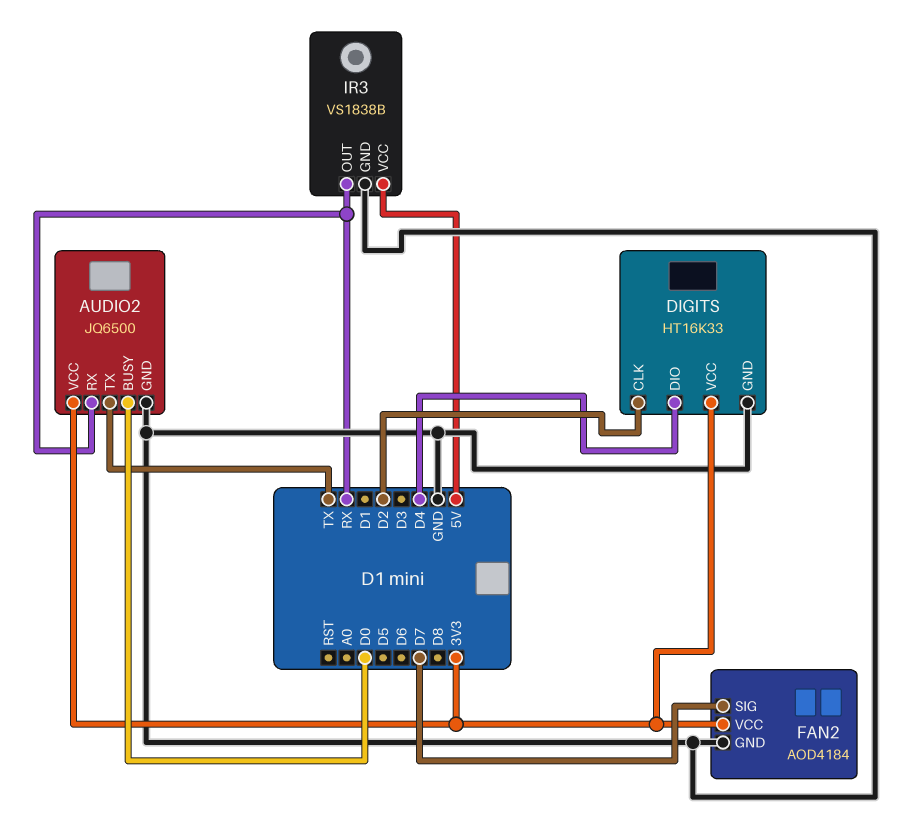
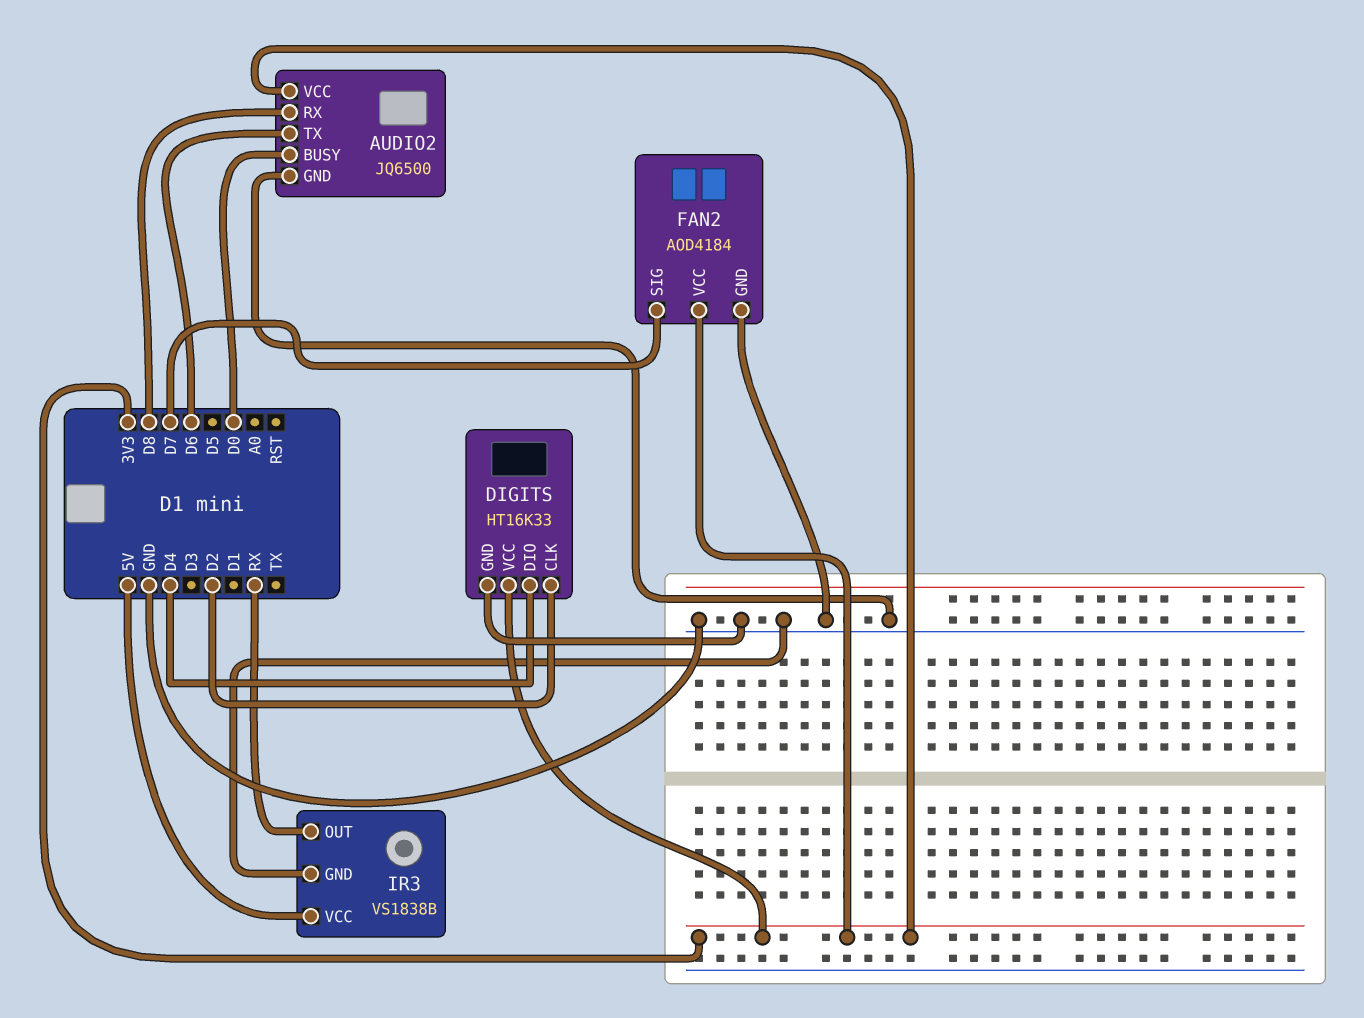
AUDIO2 pin RX: RX -> D8
AUDIO2 pin TX: TX -> D6

